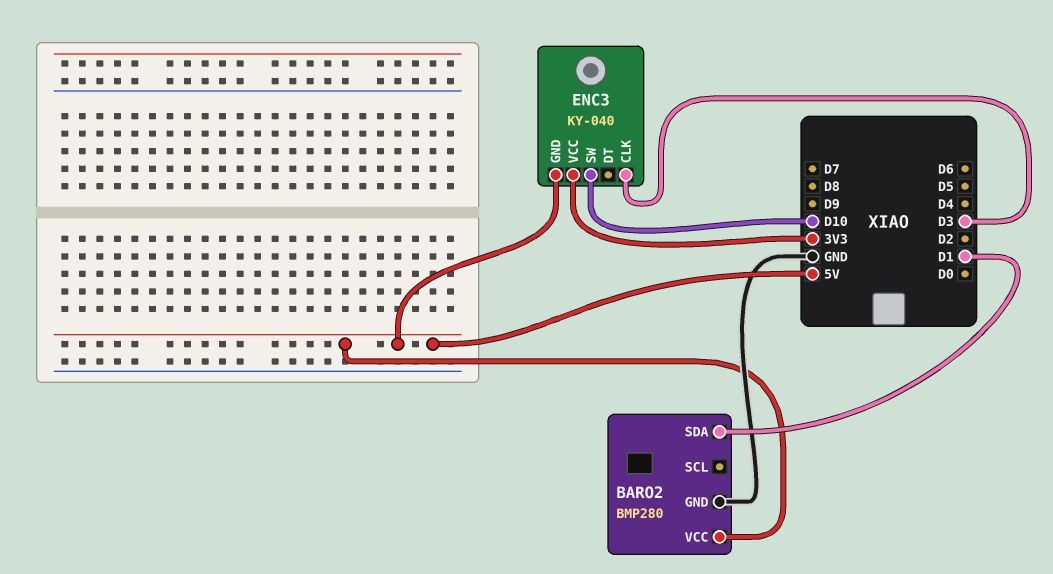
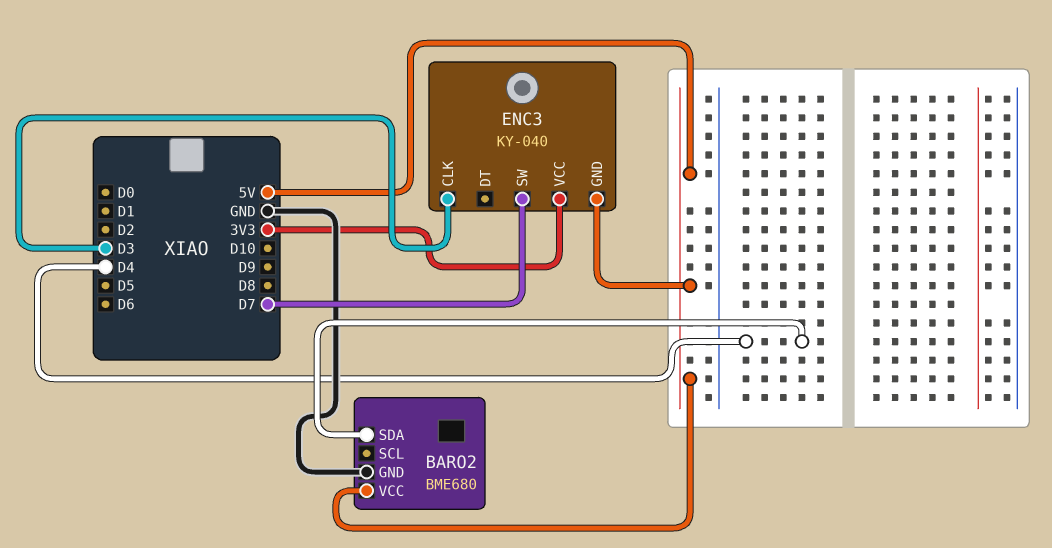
BARO2: BMP280 -> BME680
BARO2 pin SDA: D1 -> D4
ENC3 pin SW: D10 -> D7

